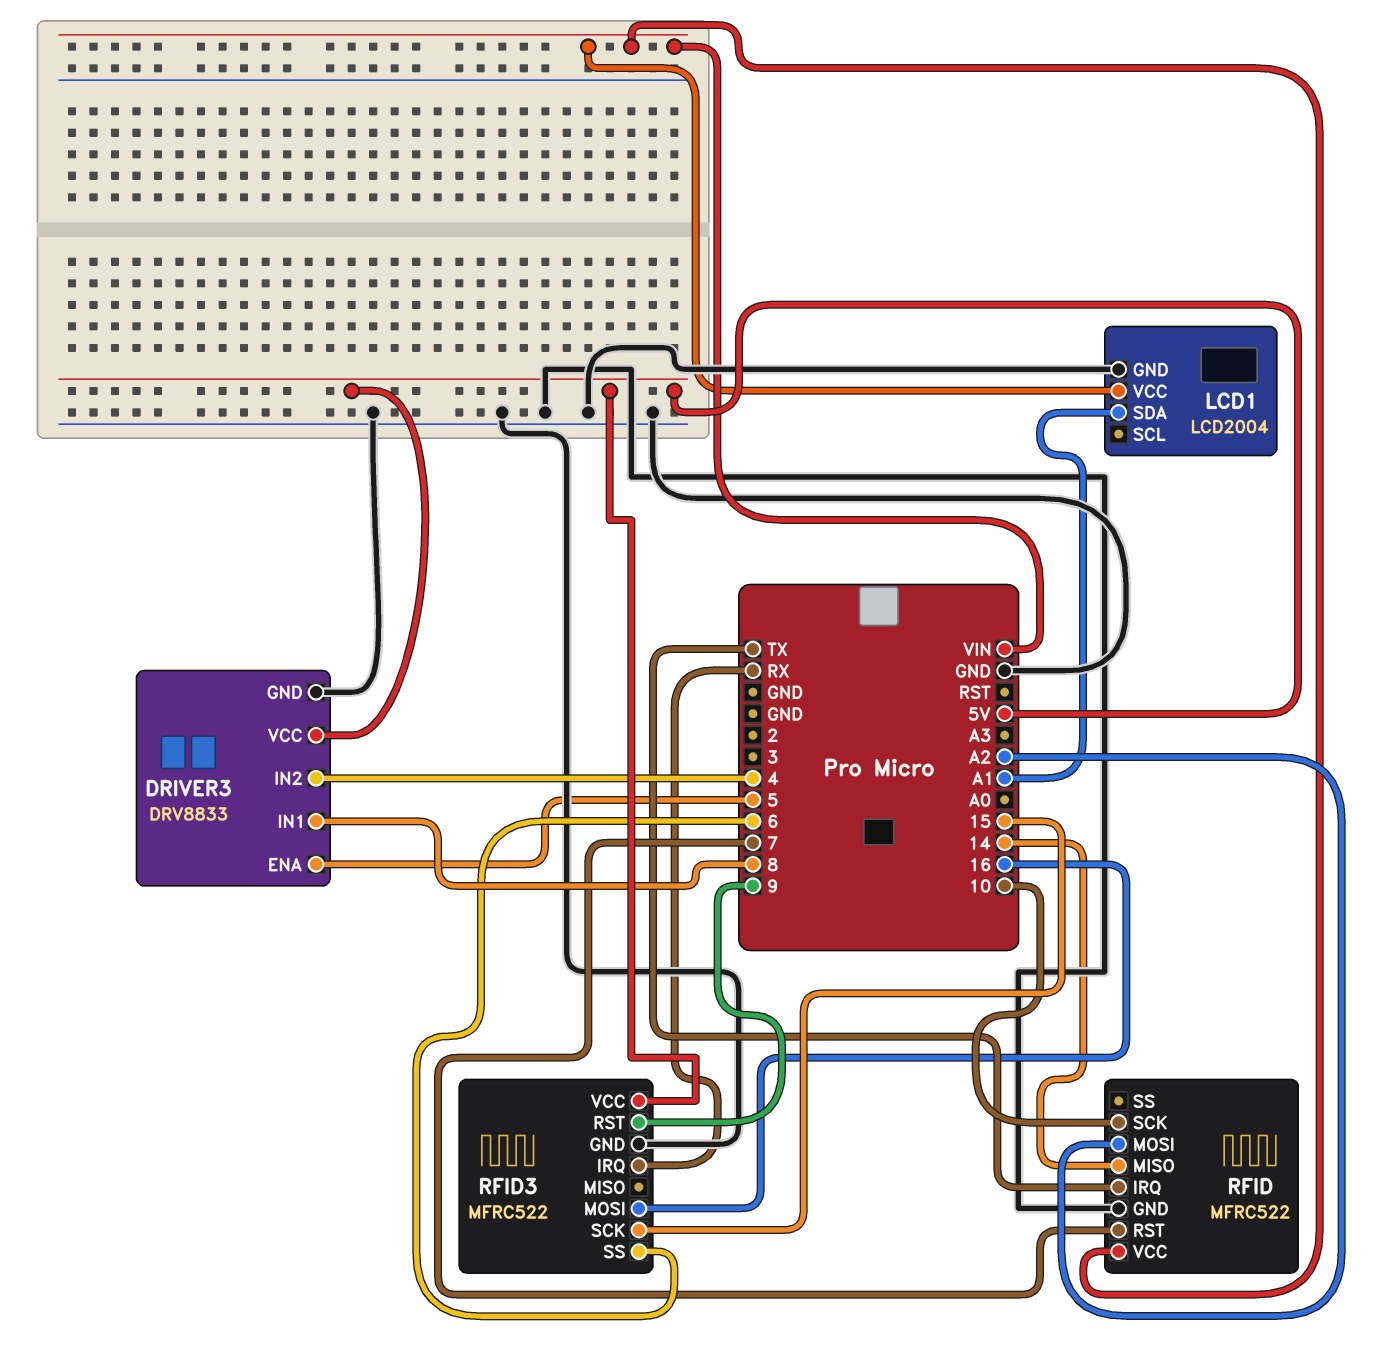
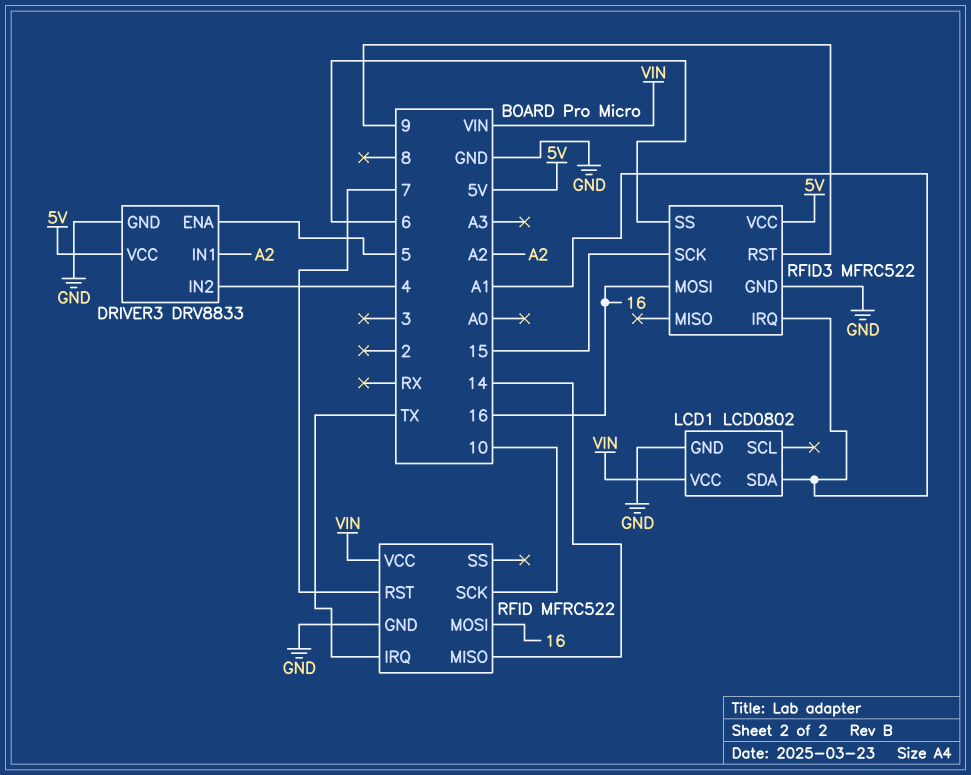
DRIVER3 pin IN1: 8 -> A2
LCD1: LCD2004 -> LCD0802
RFID pin MOSI: A2 -> 16
RFID3 pin IRQ: RX -> A1

